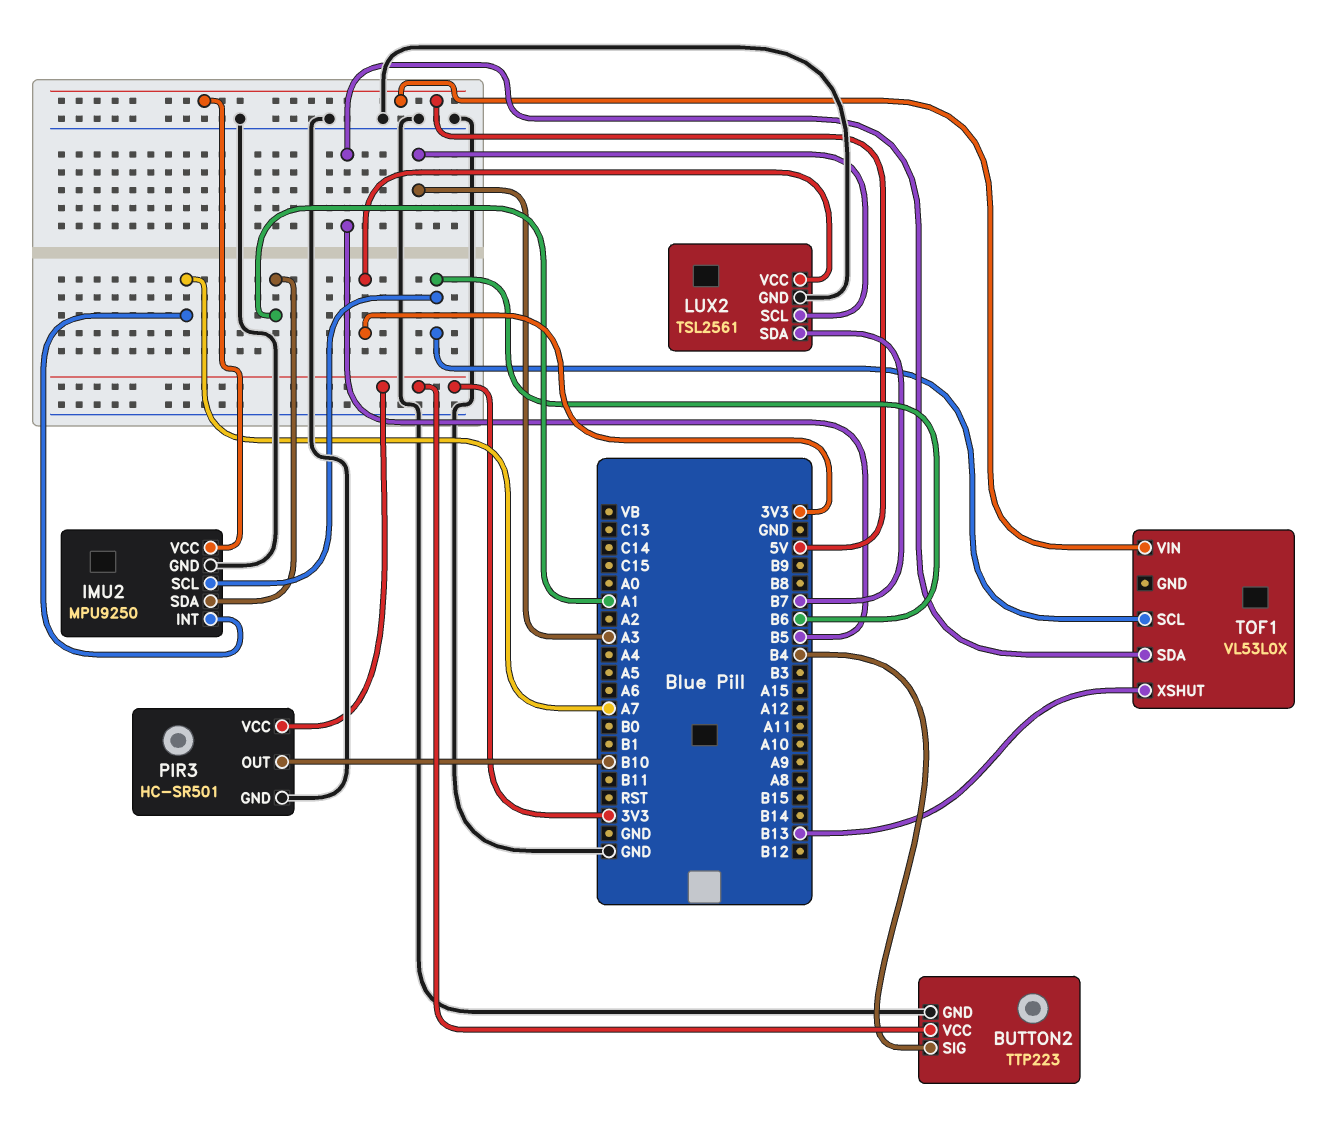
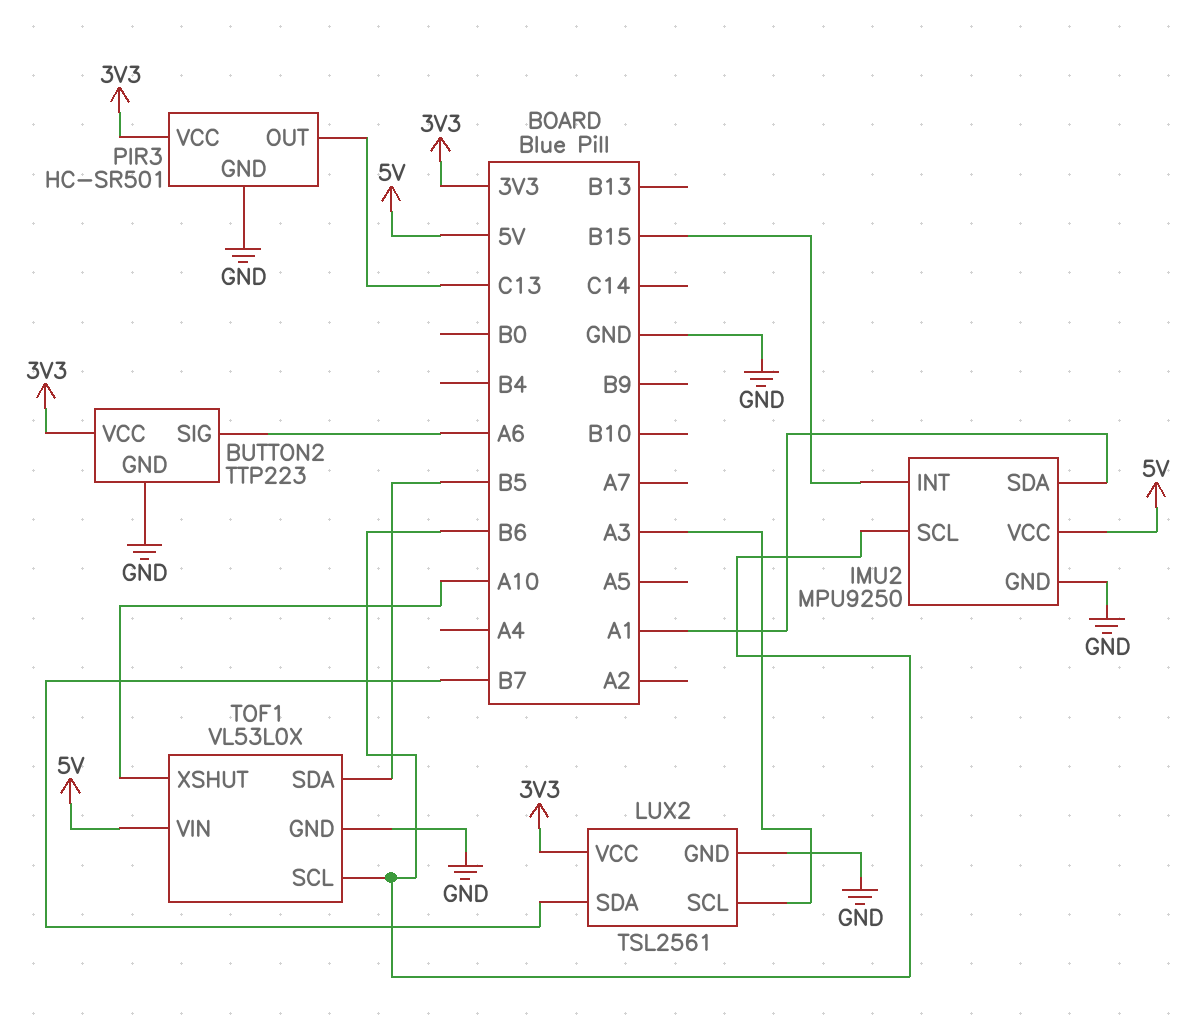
BUTTON2 pin SIG: B4 -> A6
IMU2 pin INT: A7 -> B15
PIR3 pin OUT: B10 -> C13
TOF1 pin GND: none -> GND
TOF1 pin XSHUT: B13 -> A10

